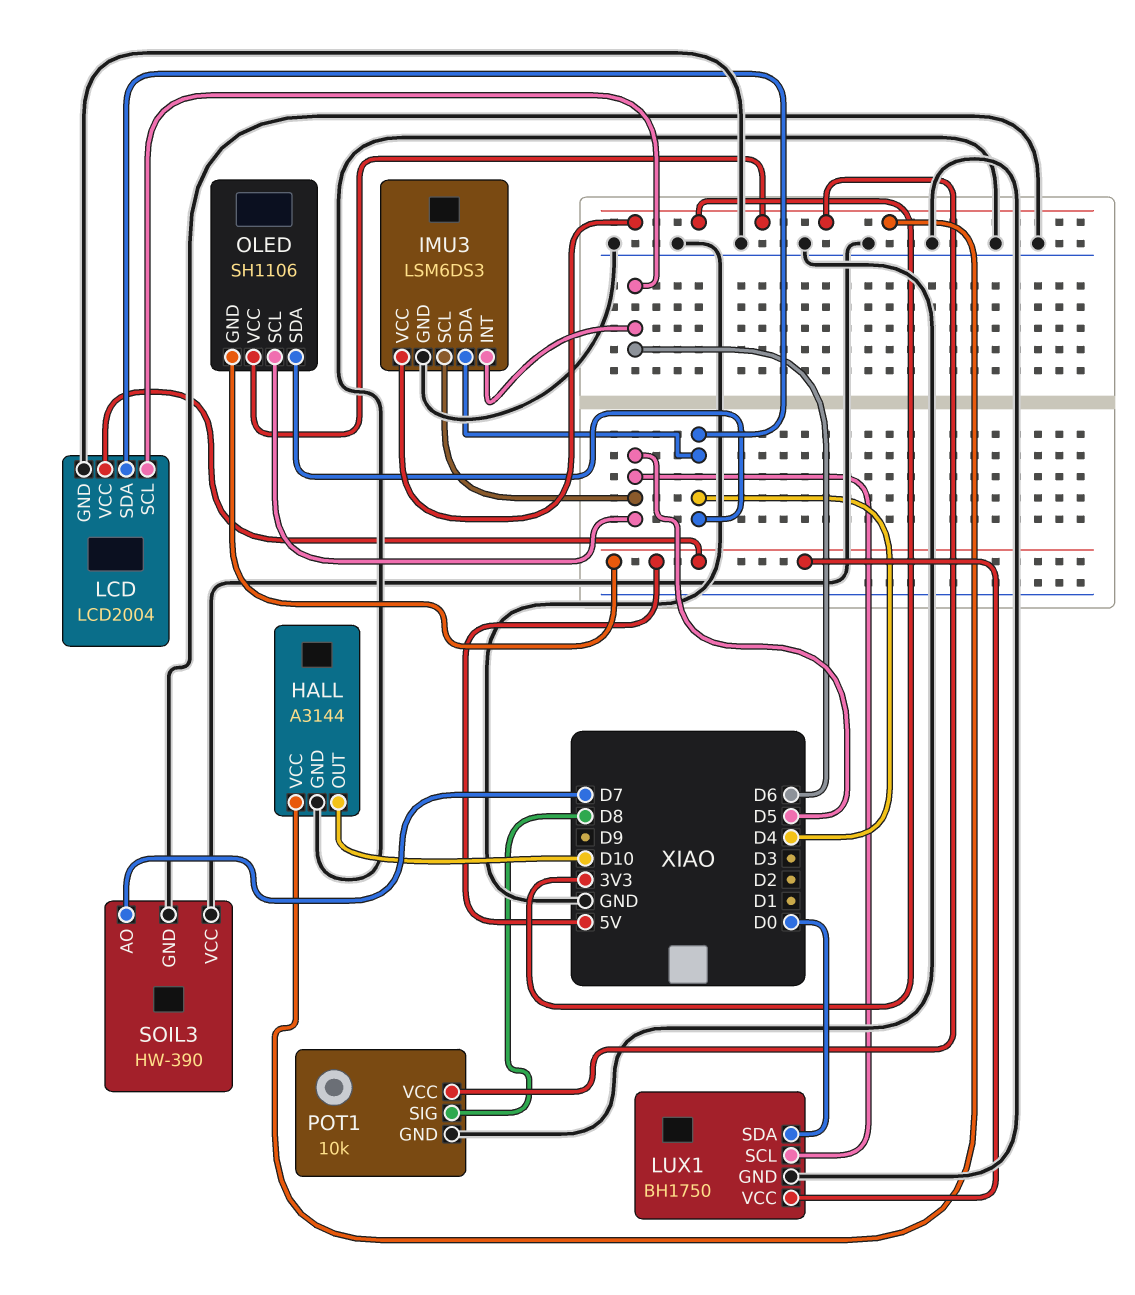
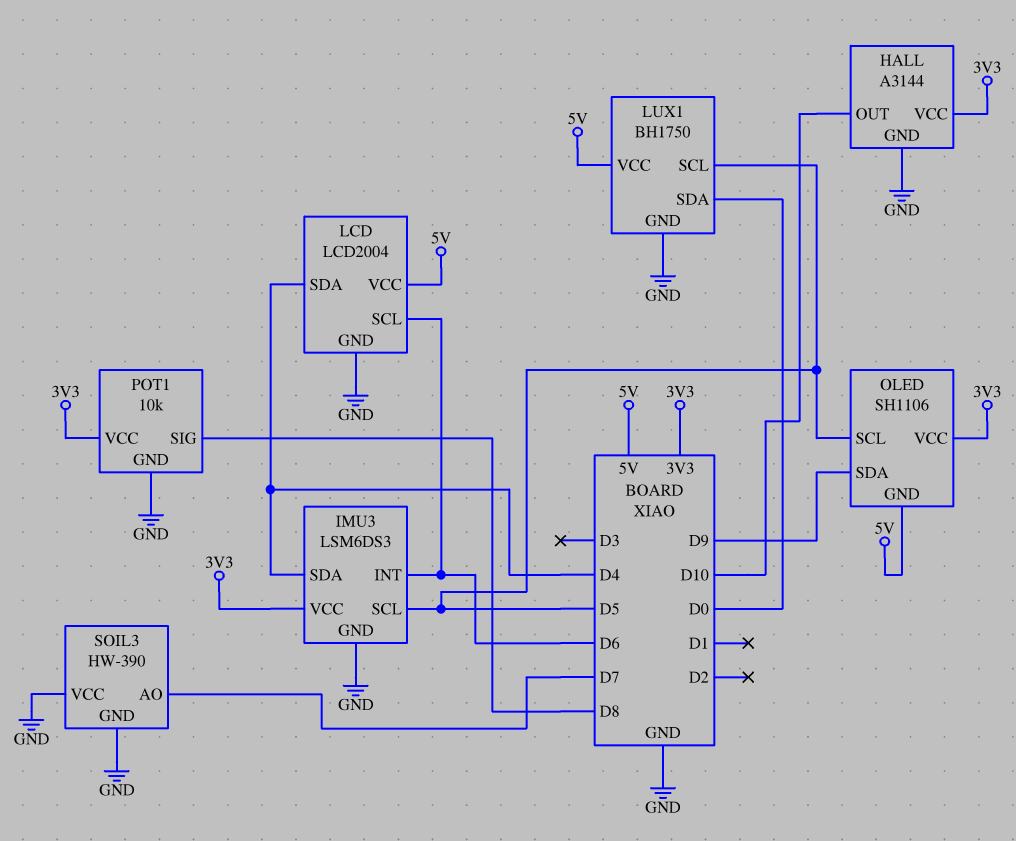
OLED pin SDA: D4 -> D9

